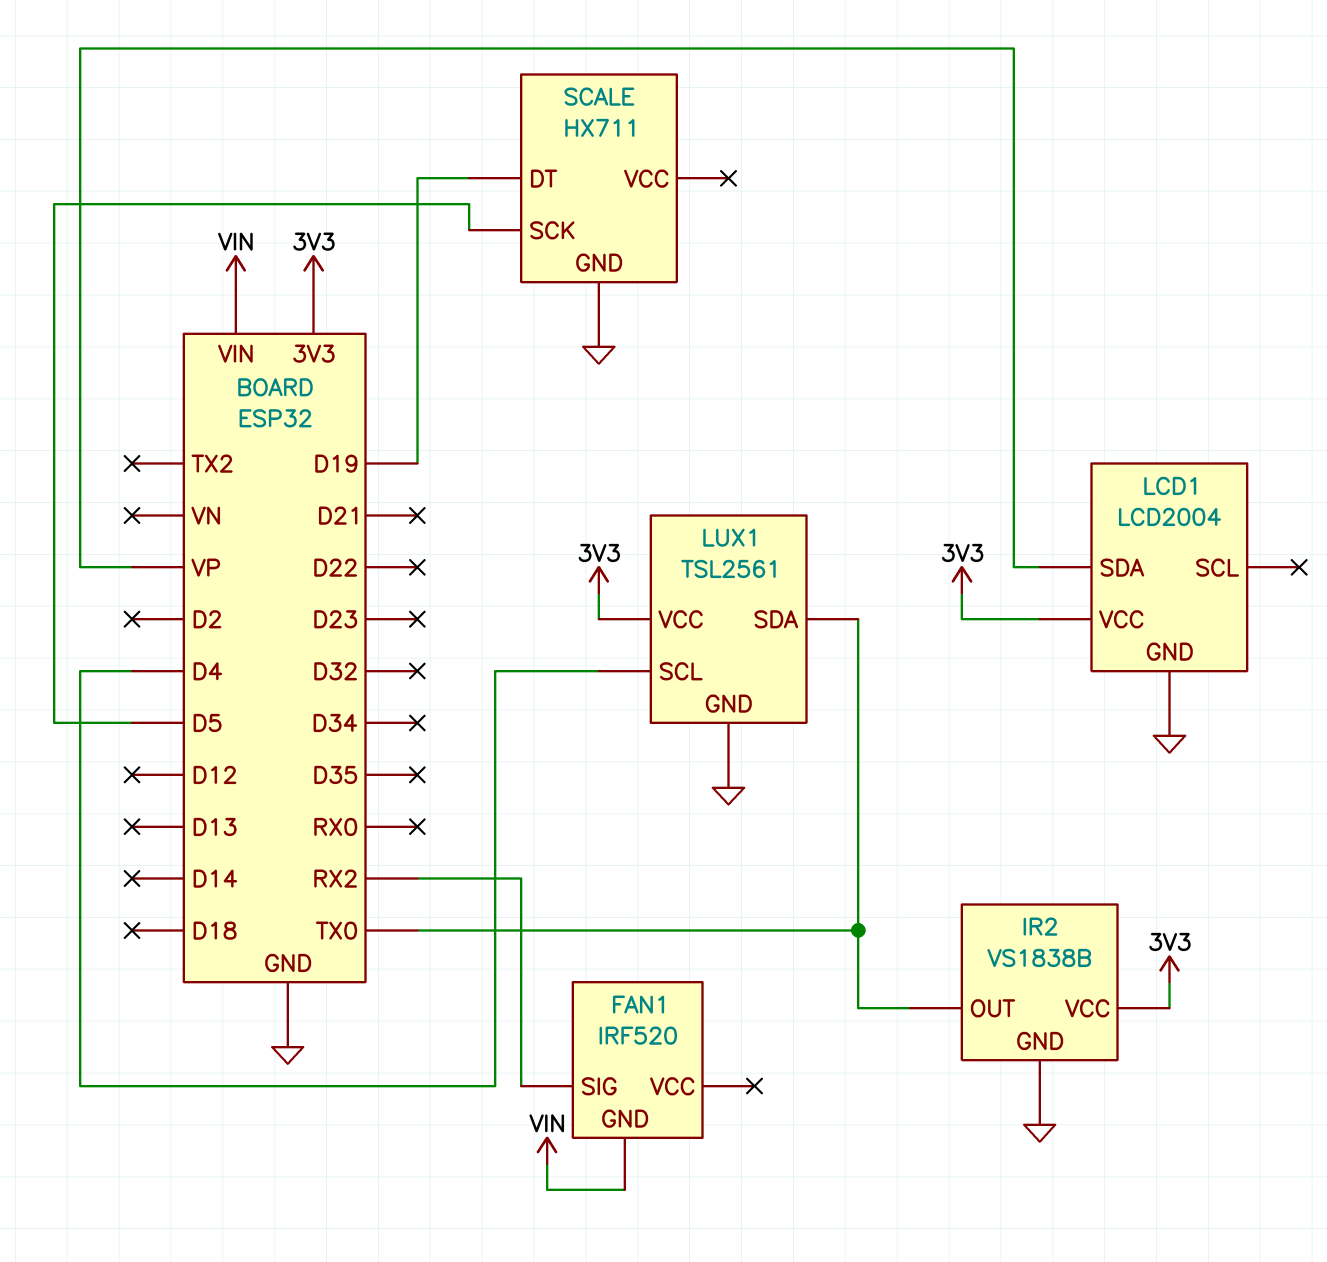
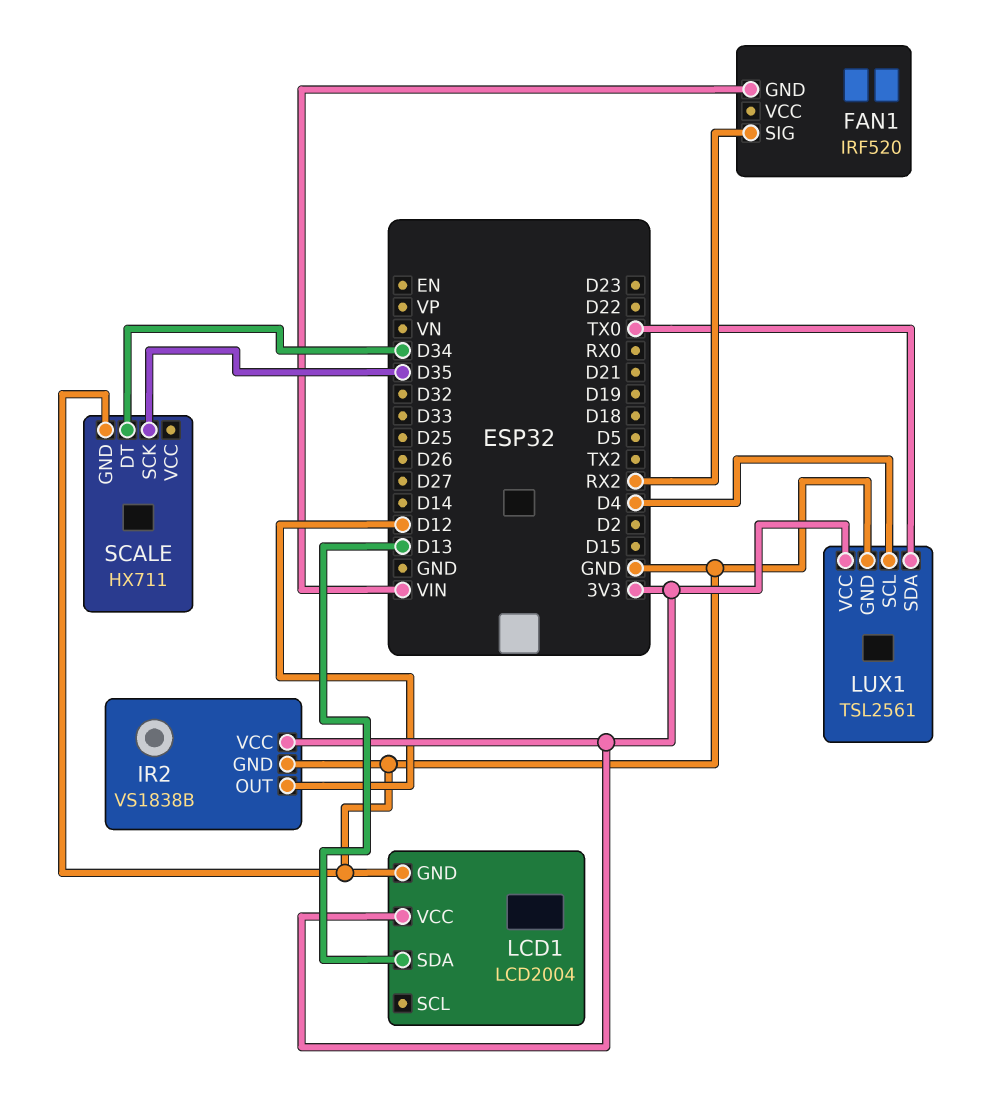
IR2 pin OUT: TX0 -> D12
LCD1 pin SDA: VP -> D13
SCALE pin DT: D19 -> D34
SCALE pin SCK: D5 -> D35

